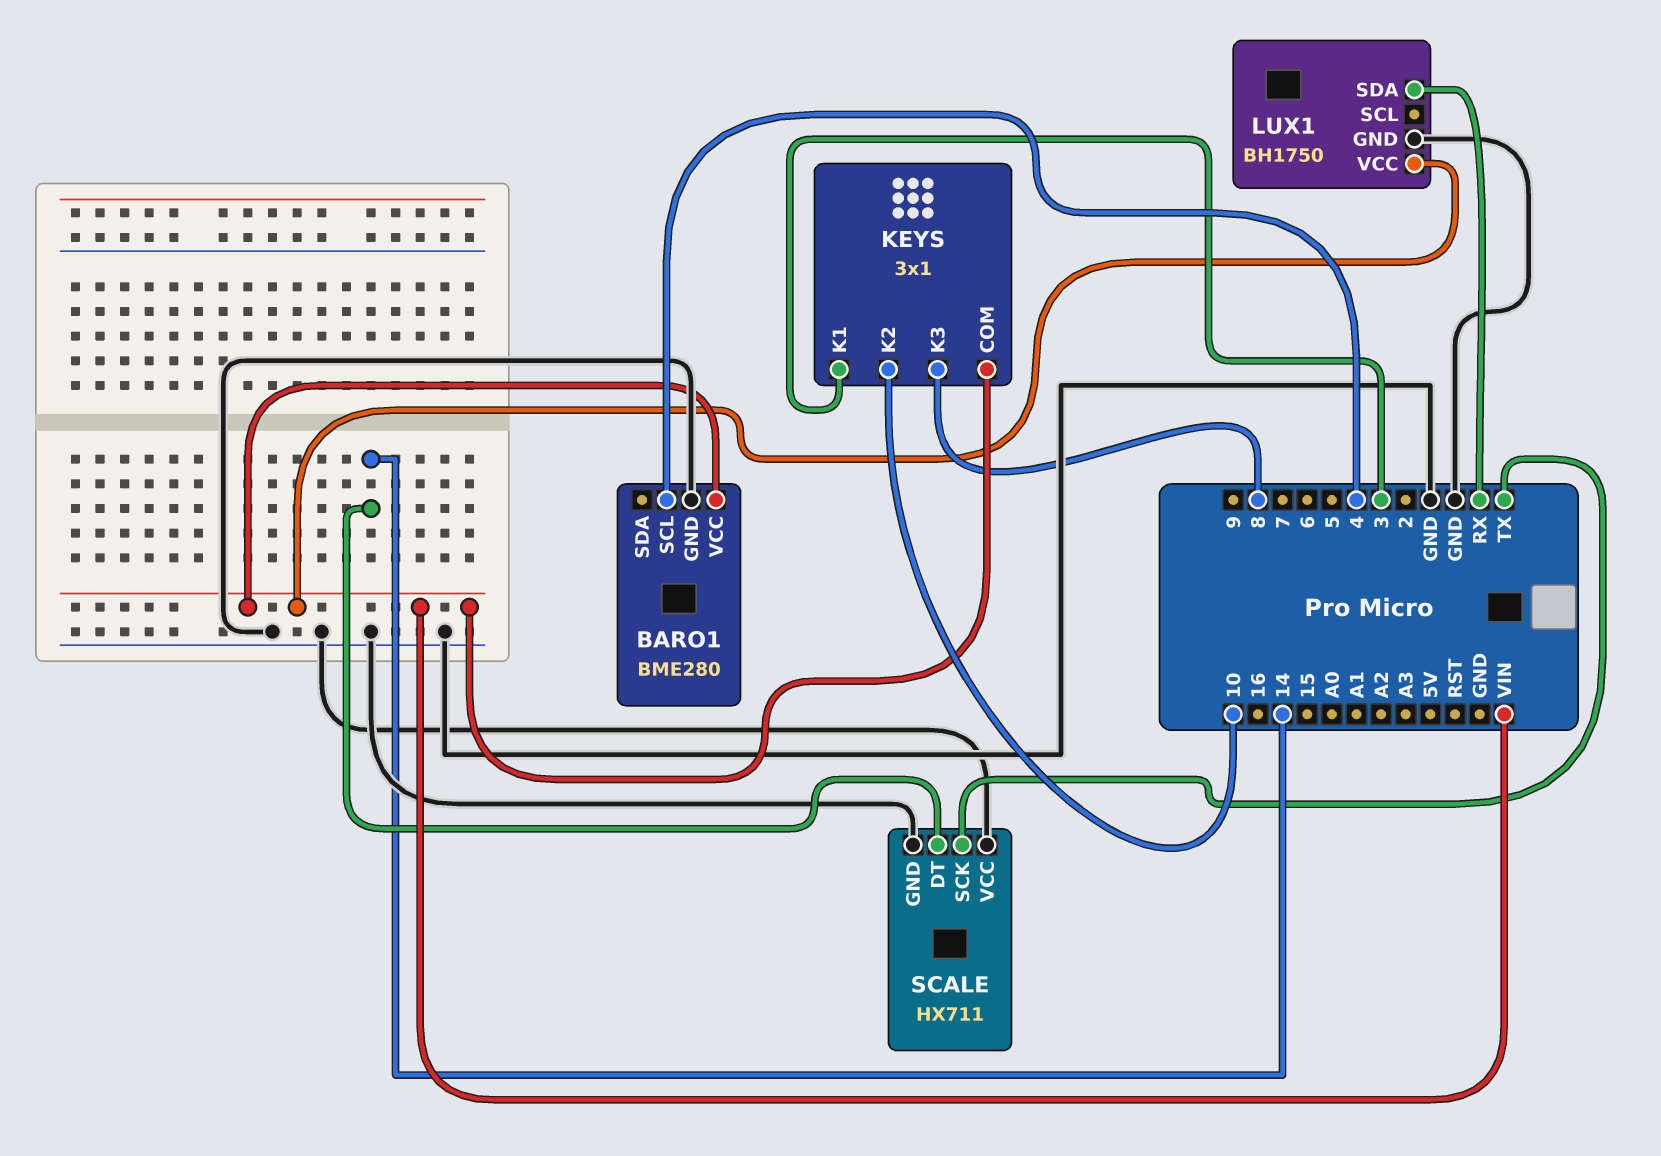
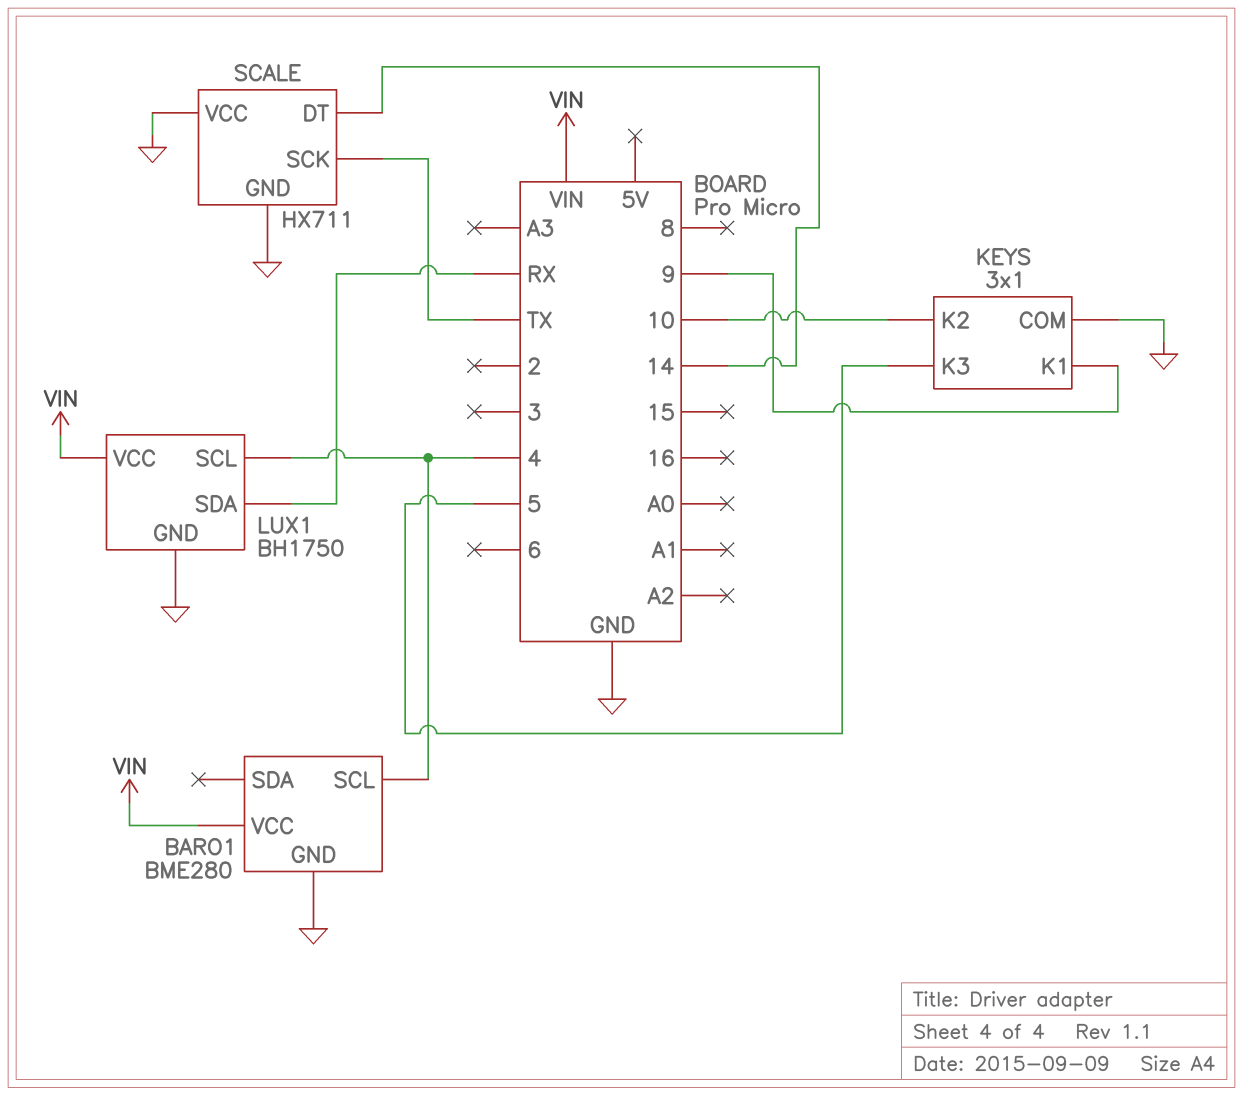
KEYS pin COM: VIN -> GND
KEYS pin K1: 3 -> 9
KEYS pin K3: 8 -> 5
LUX1 pin SCL: none -> 4

